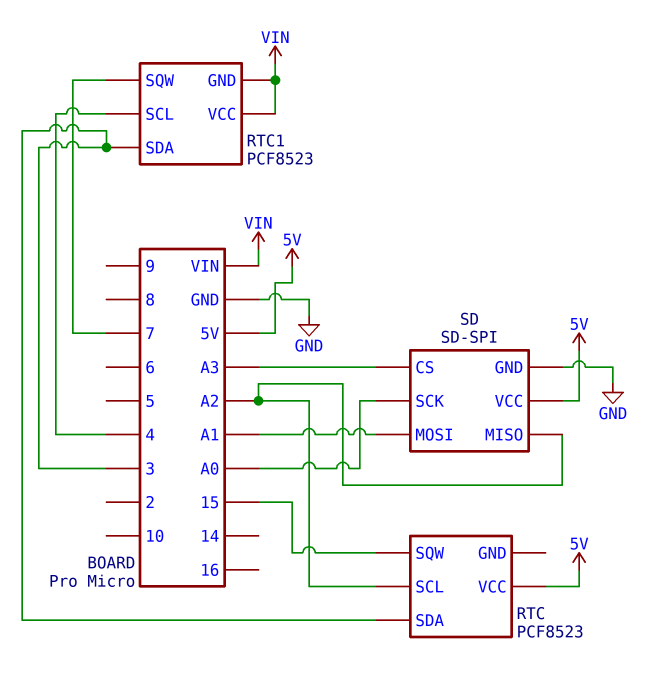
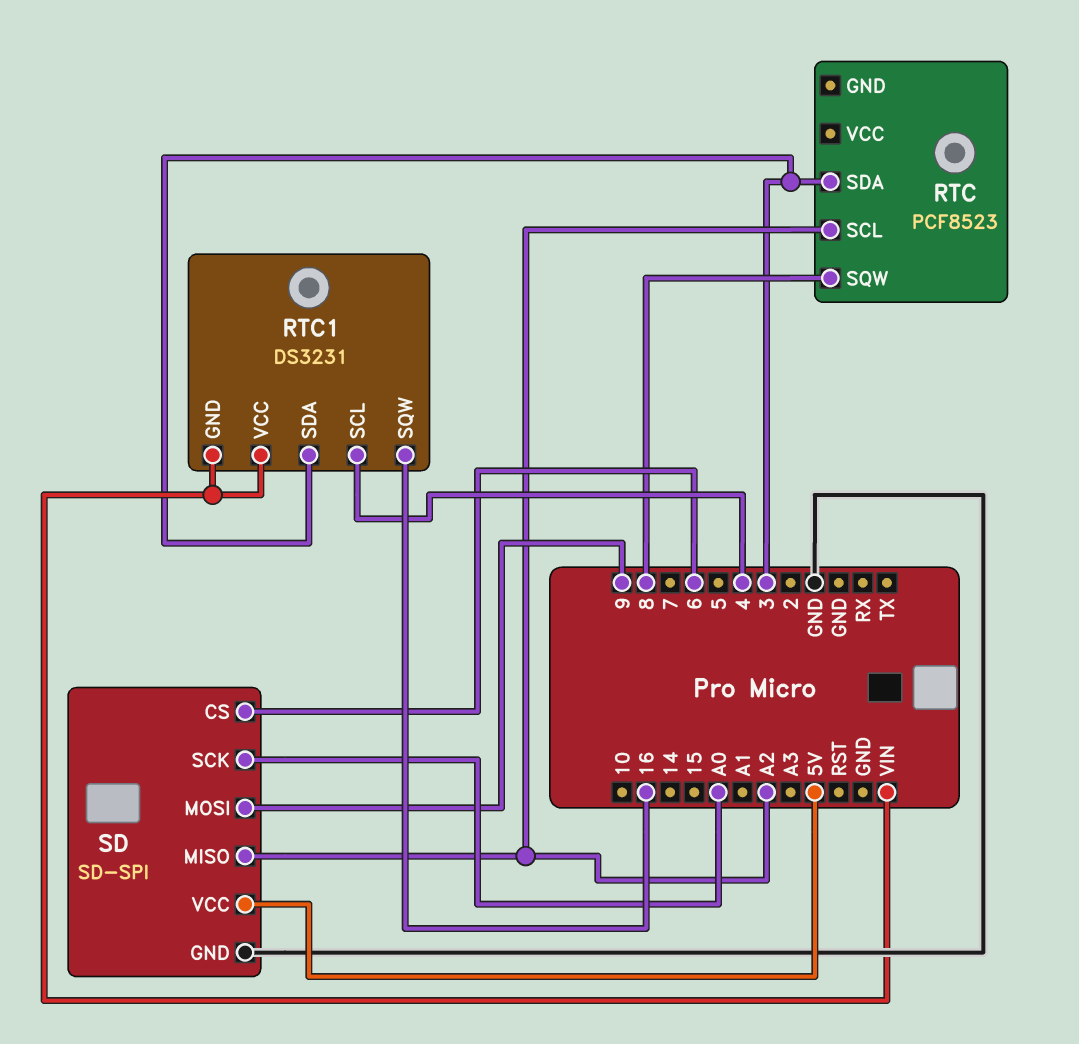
RTC pin SQW: 15 -> 8
RTC pin VCC: 5V -> none
RTC1: PCF8523 -> DS3231
RTC1 pin SQW: 7 -> 16
SD pin CS: A3 -> 6
SD pin MOSI: A1 -> 9

